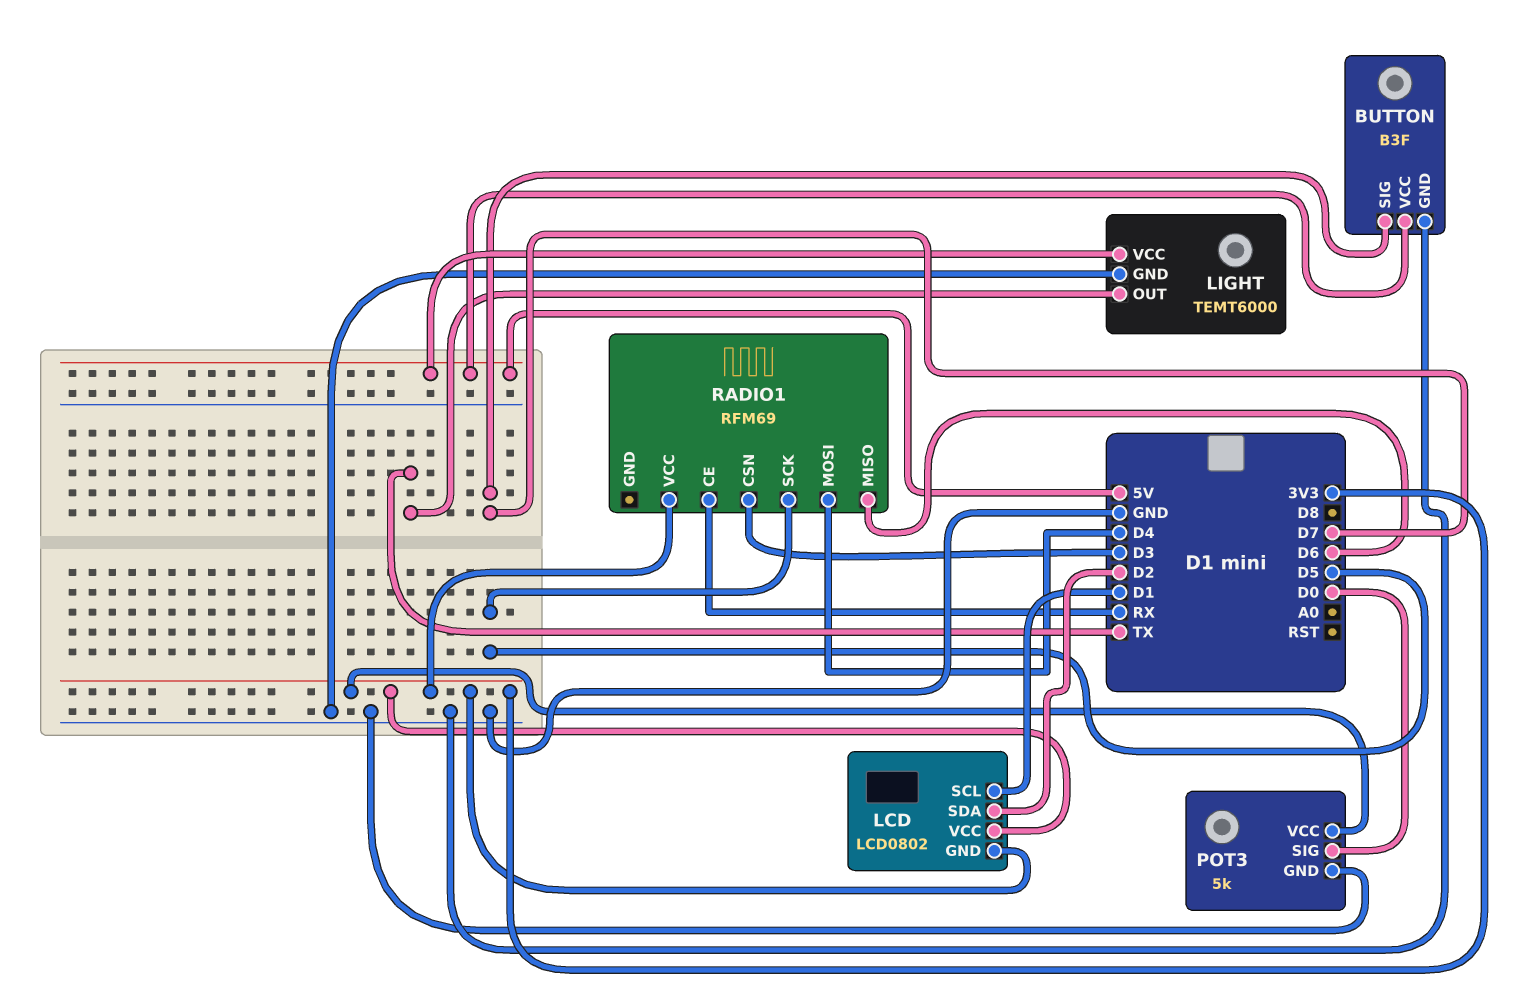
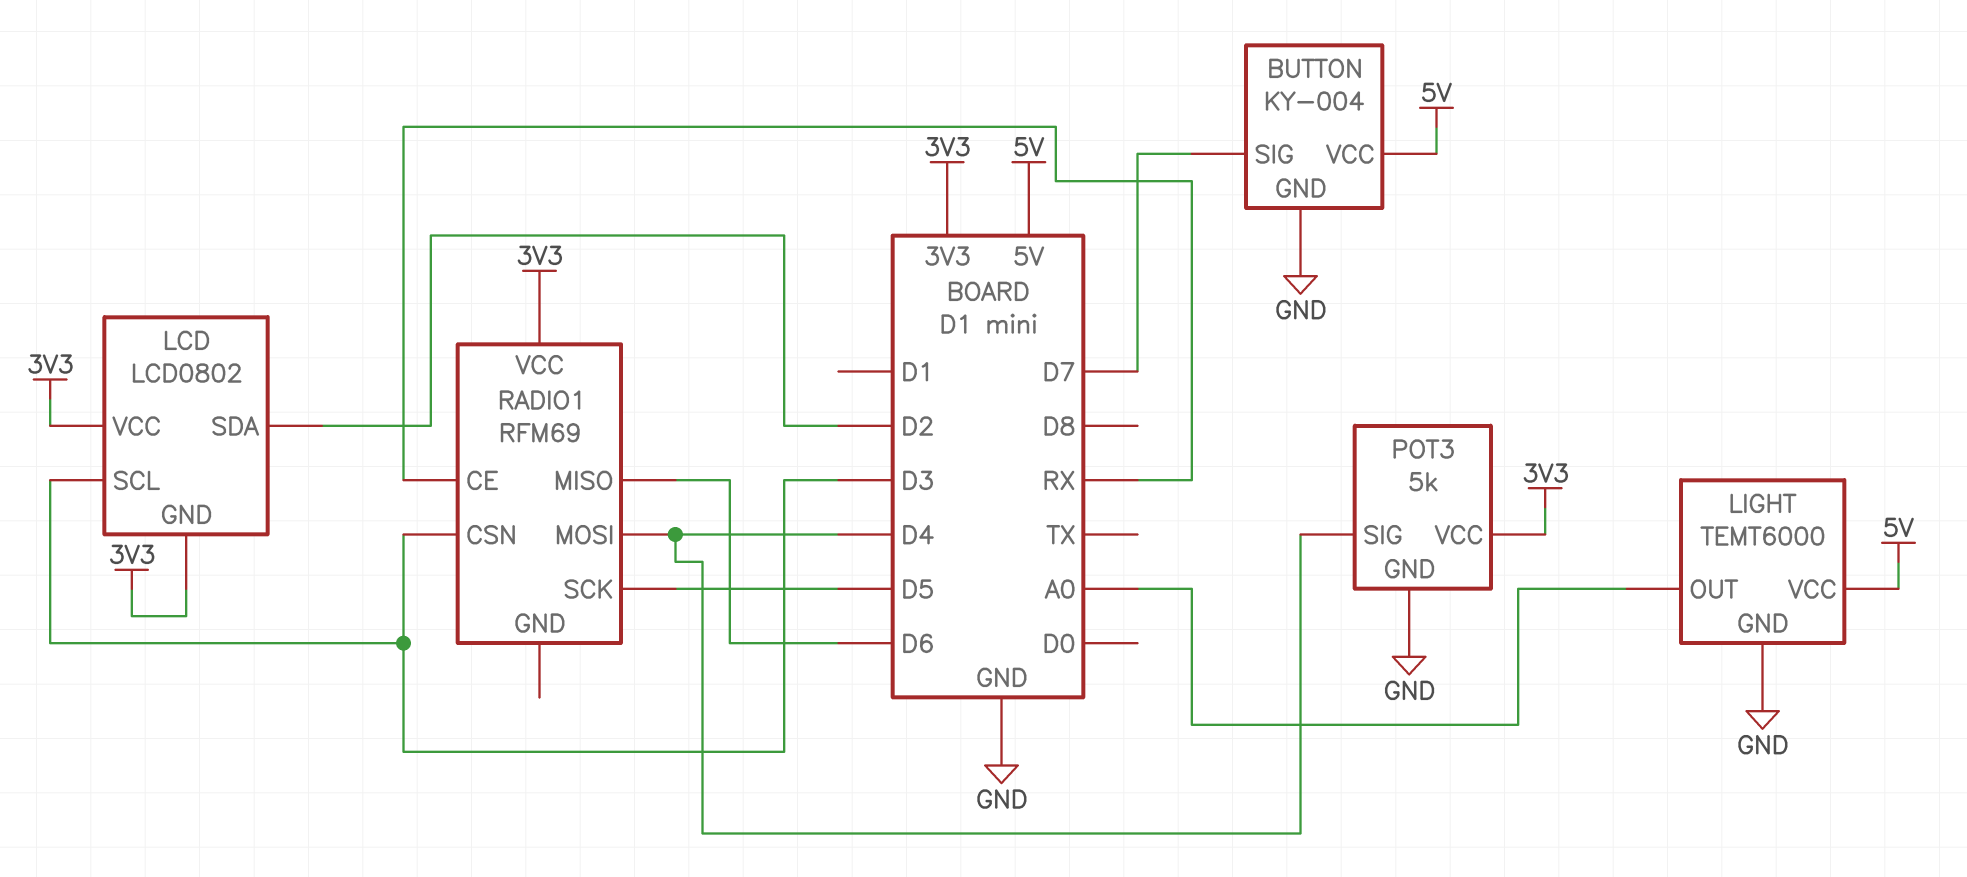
BUTTON: B3F -> KY-004
LCD pin SCL: D1 -> D3
LIGHT pin OUT: TX -> A0
POT3 pin SIG: D0 -> D4

